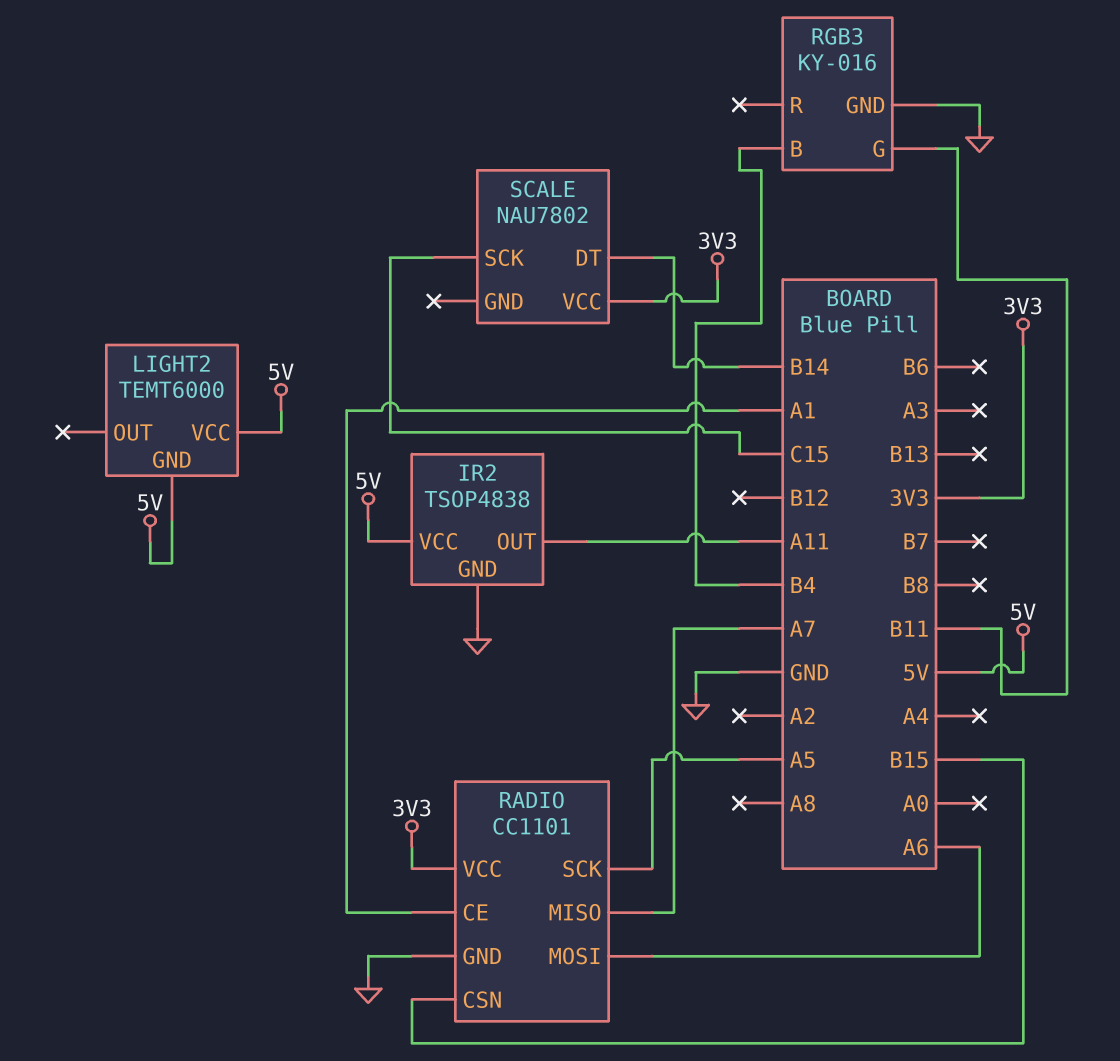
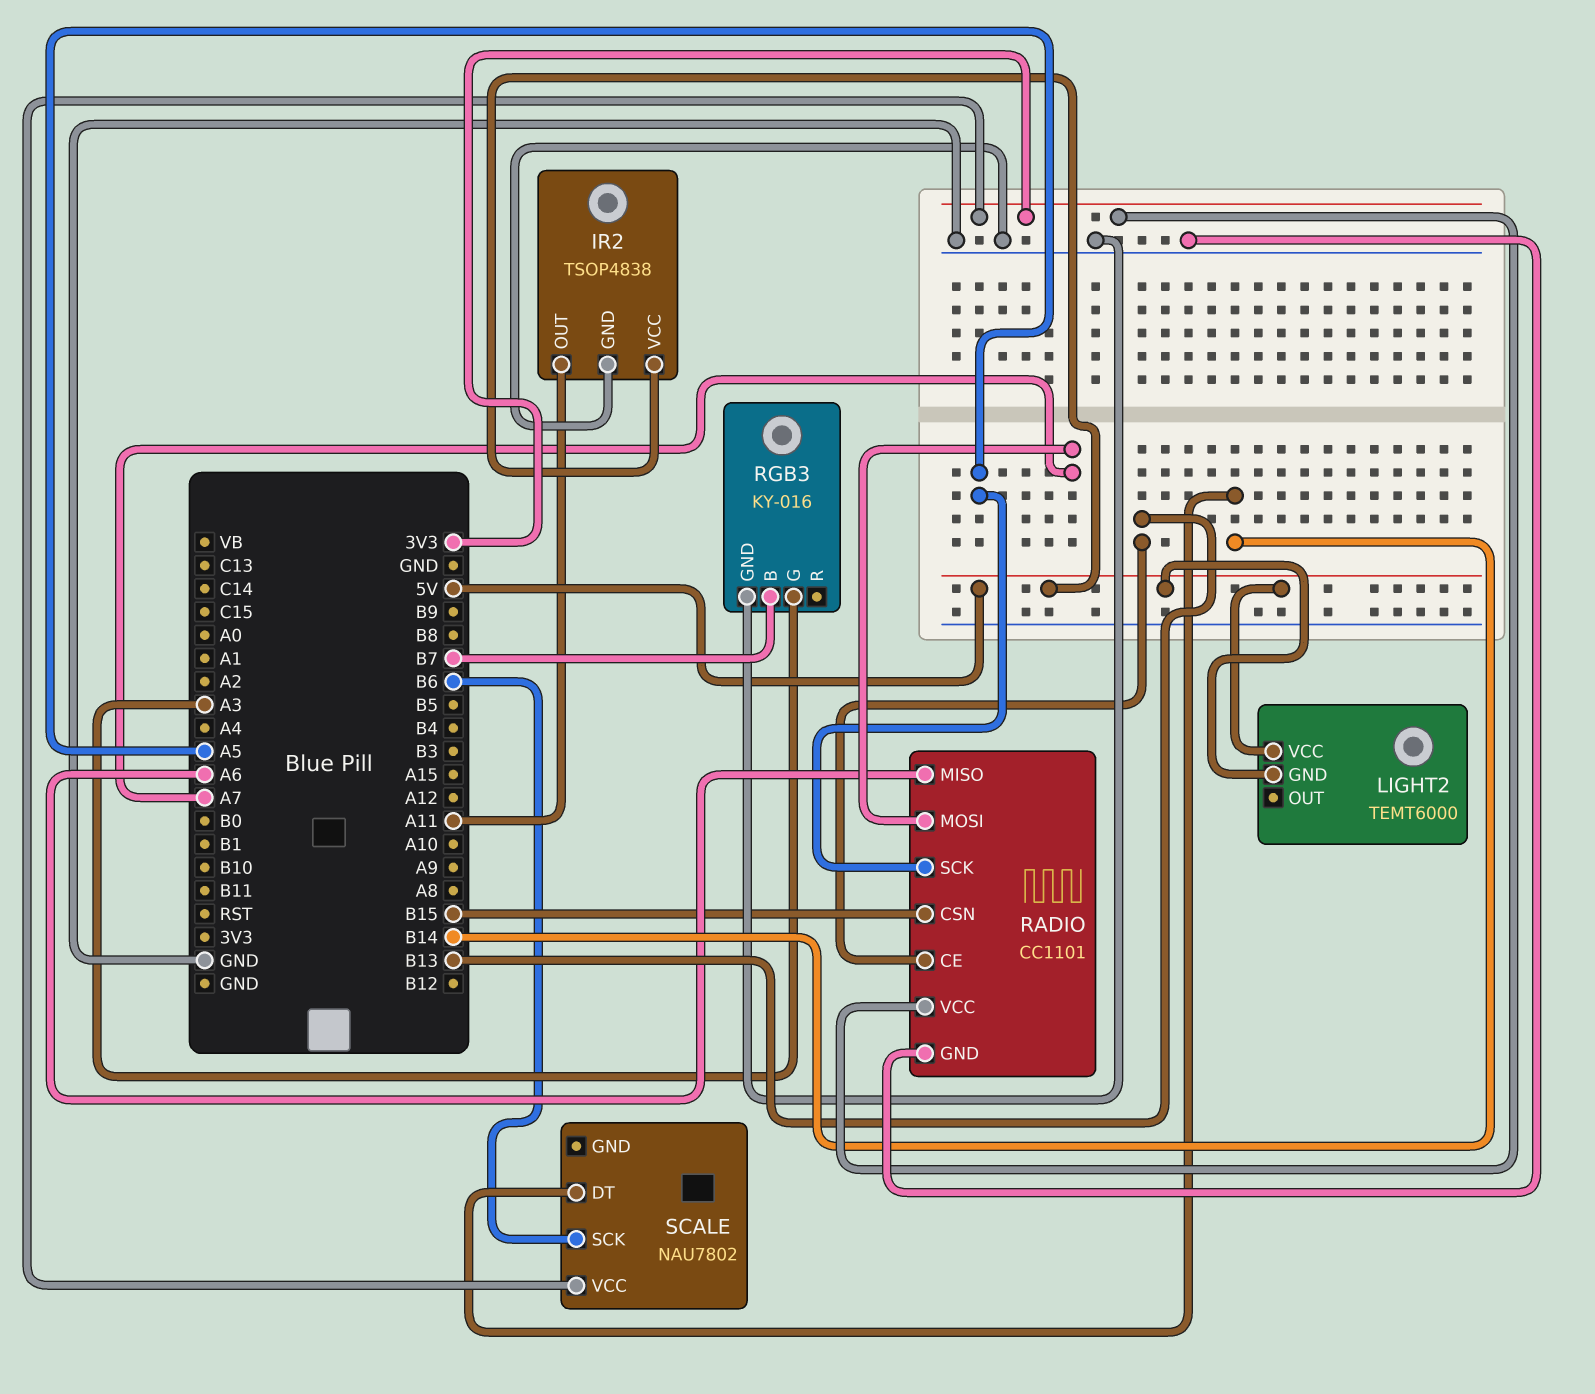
RADIO pin CE: A1 -> B13
RADIO pin MISO: A7 -> A6
RADIO pin MOSI: A6 -> A7
RGB3 pin B: B4 -> B7
RGB3 pin G: B11 -> A3
SCALE pin SCK: C15 -> B6

